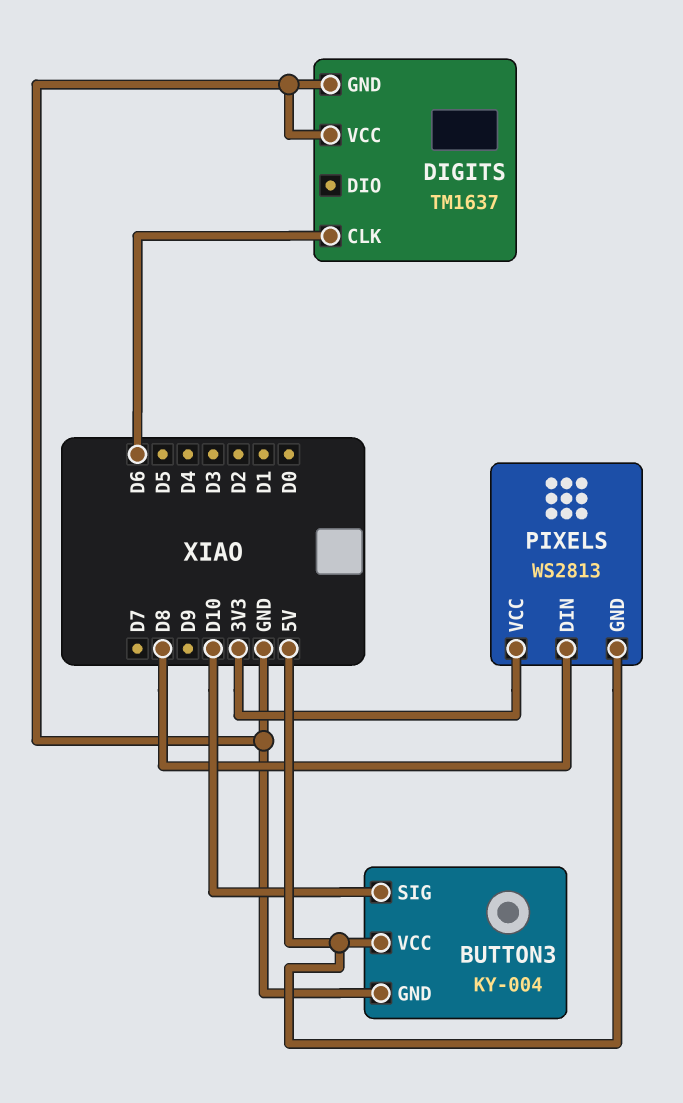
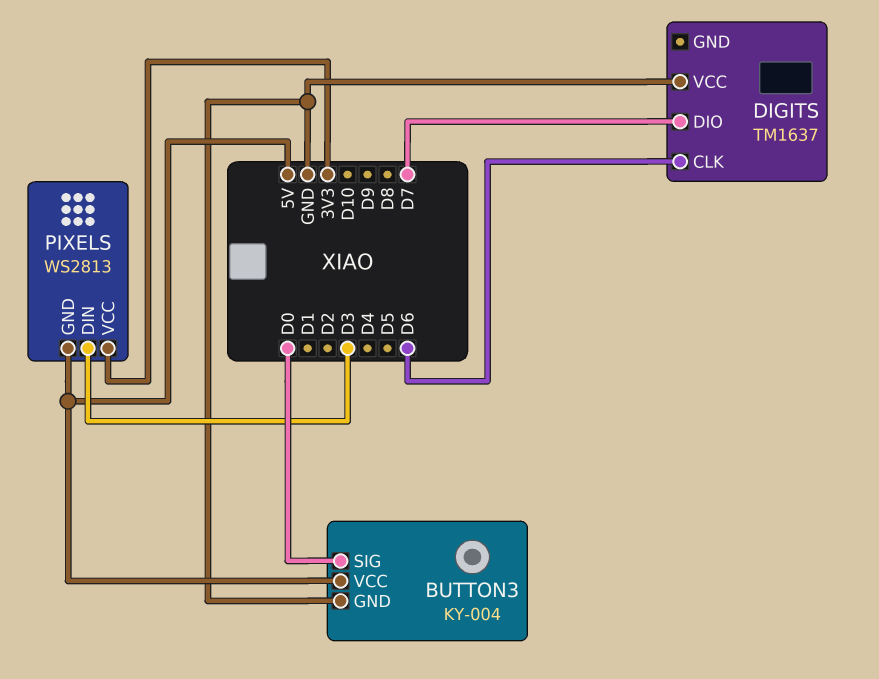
BUTTON3 pin SIG: D10 -> D0
DIGITS pin DIO: none -> D7
DIGITS pin GND: GND -> none
PIXELS pin DIN: D8 -> D3

